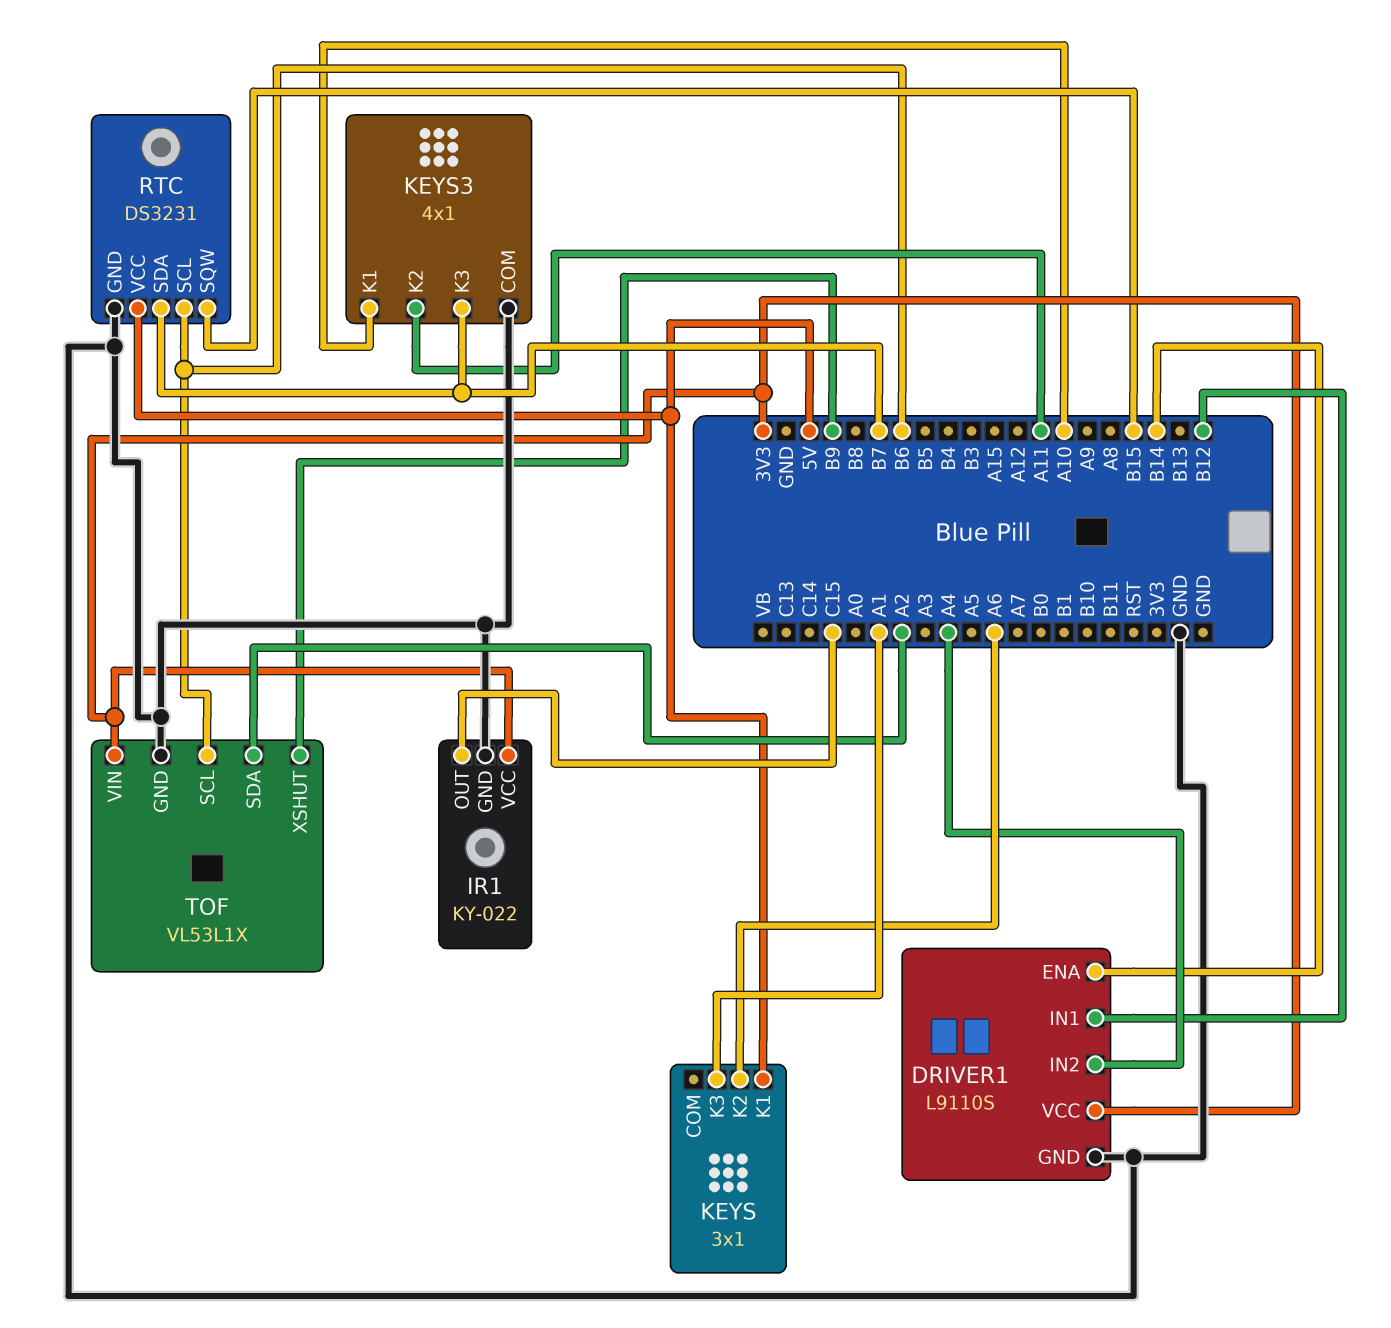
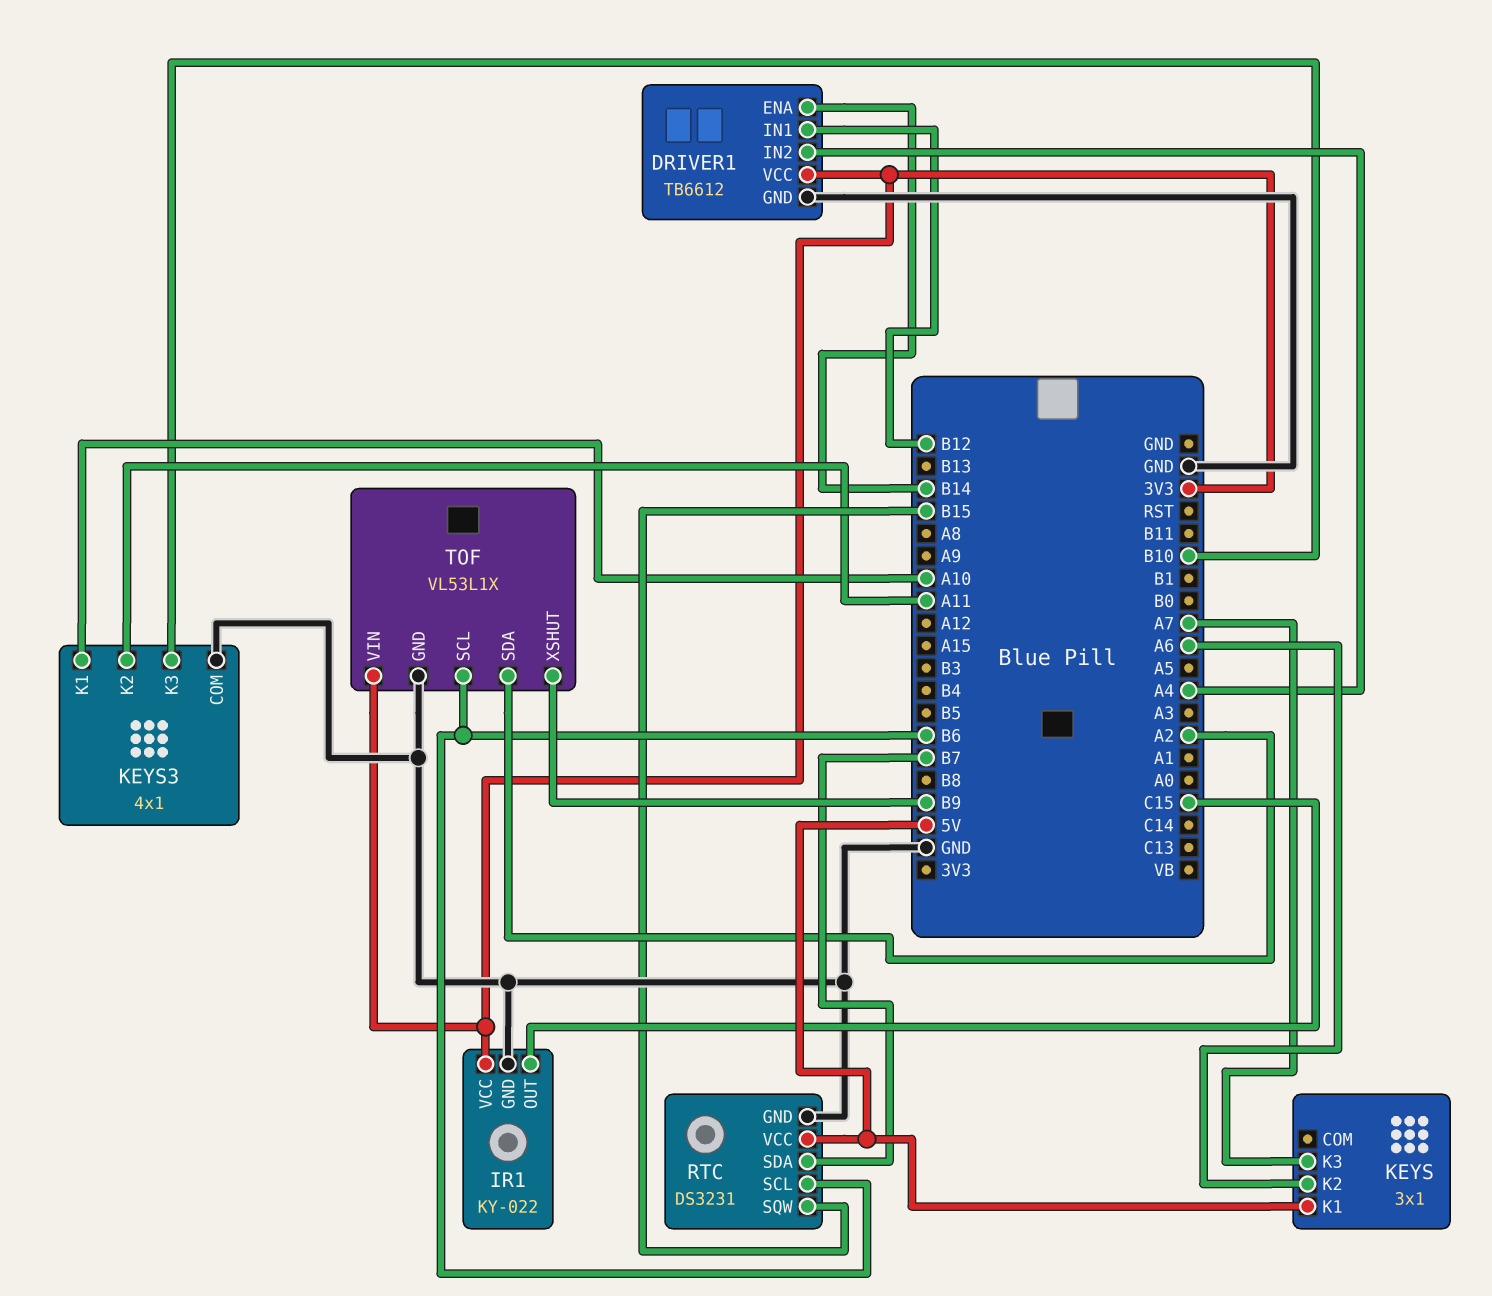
DRIVER1: L9110S -> TB6612
KEYS pin K3: A1 -> A7
KEYS3 pin K3: B7 -> B10

